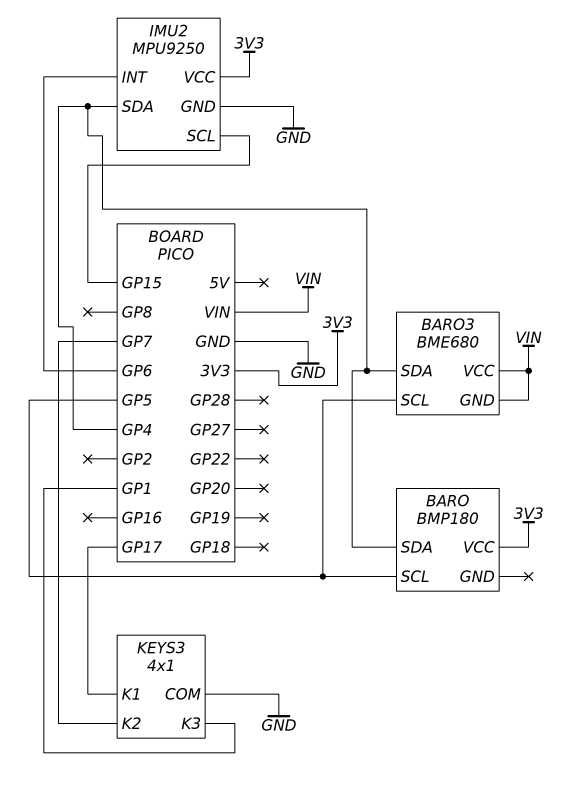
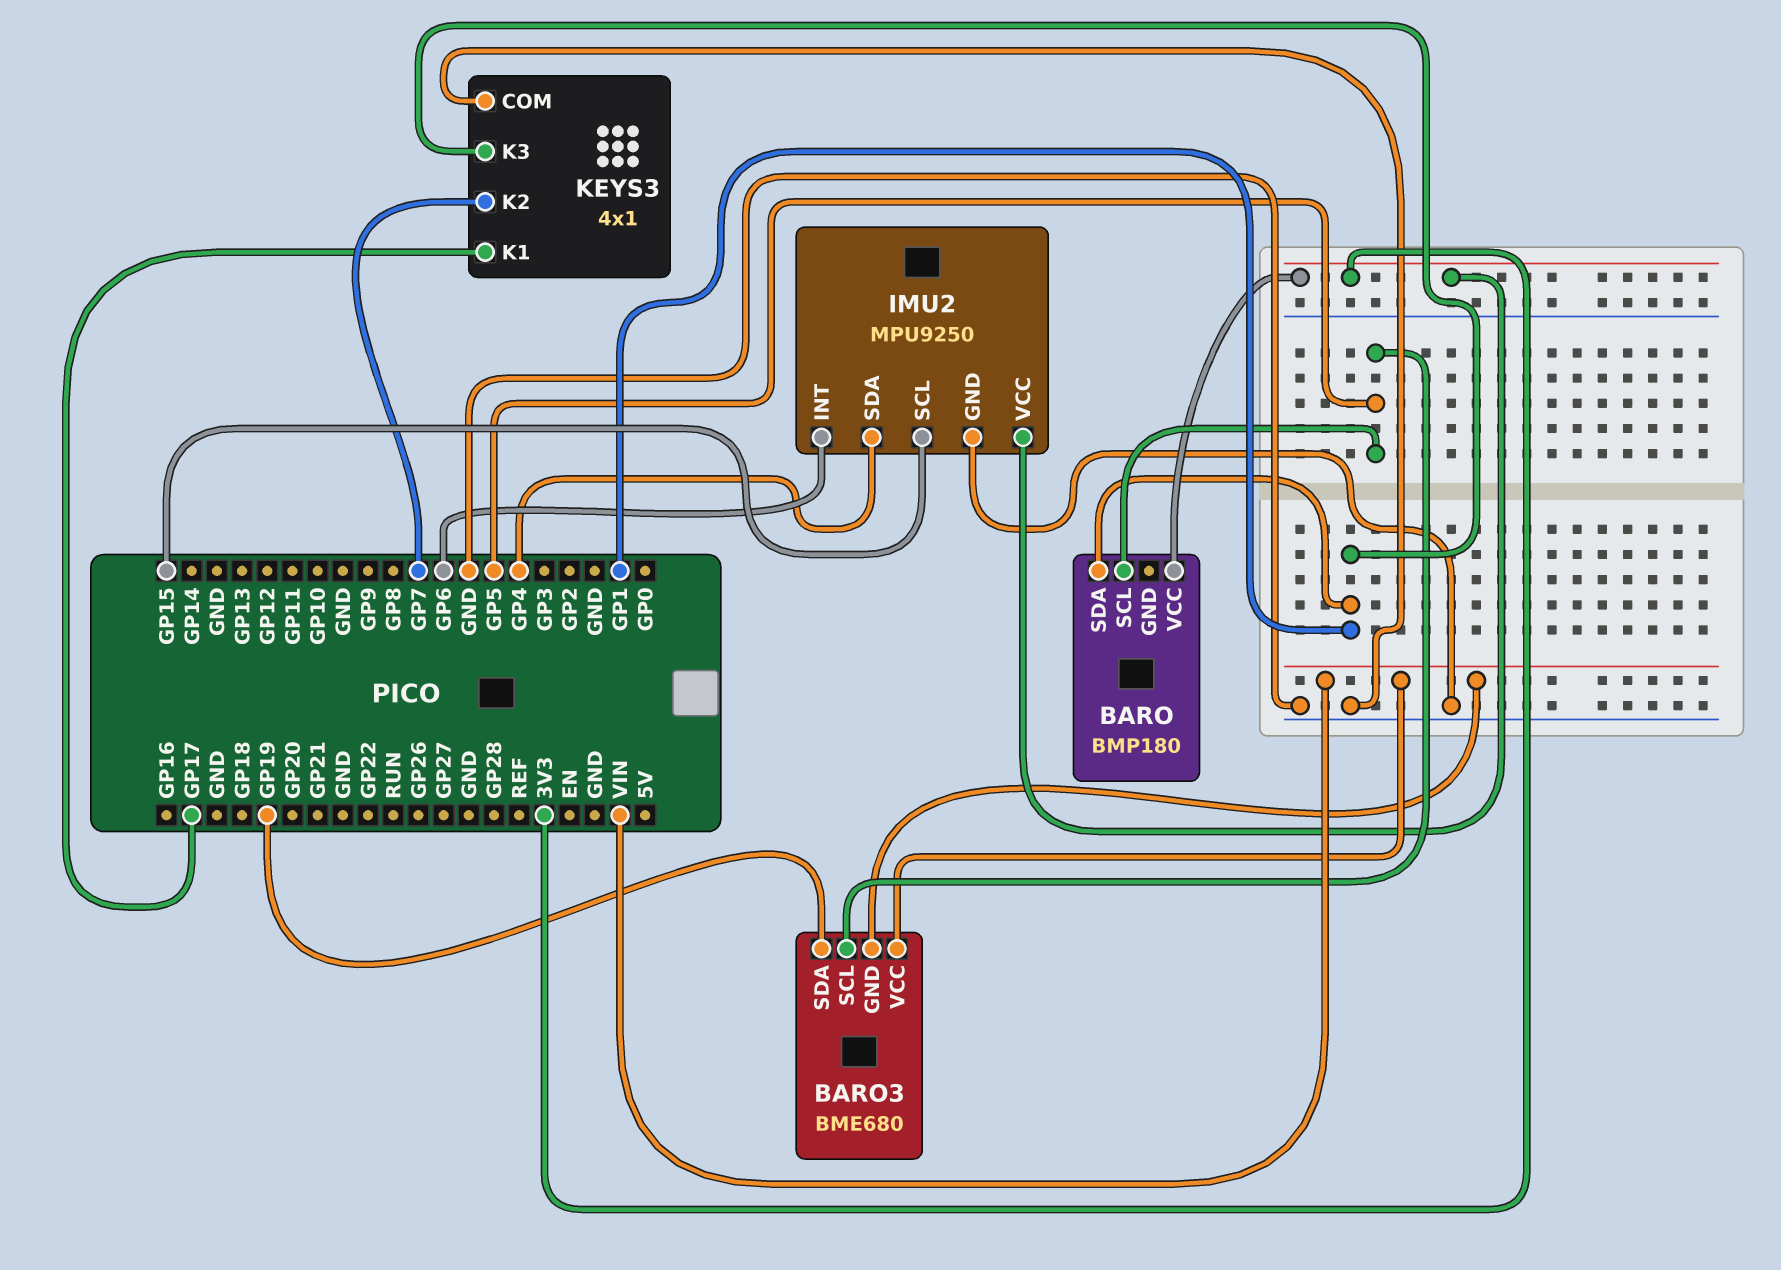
BARO pin SDA: GP4 -> GP1
BARO3 pin SDA: GP4 -> GP19

